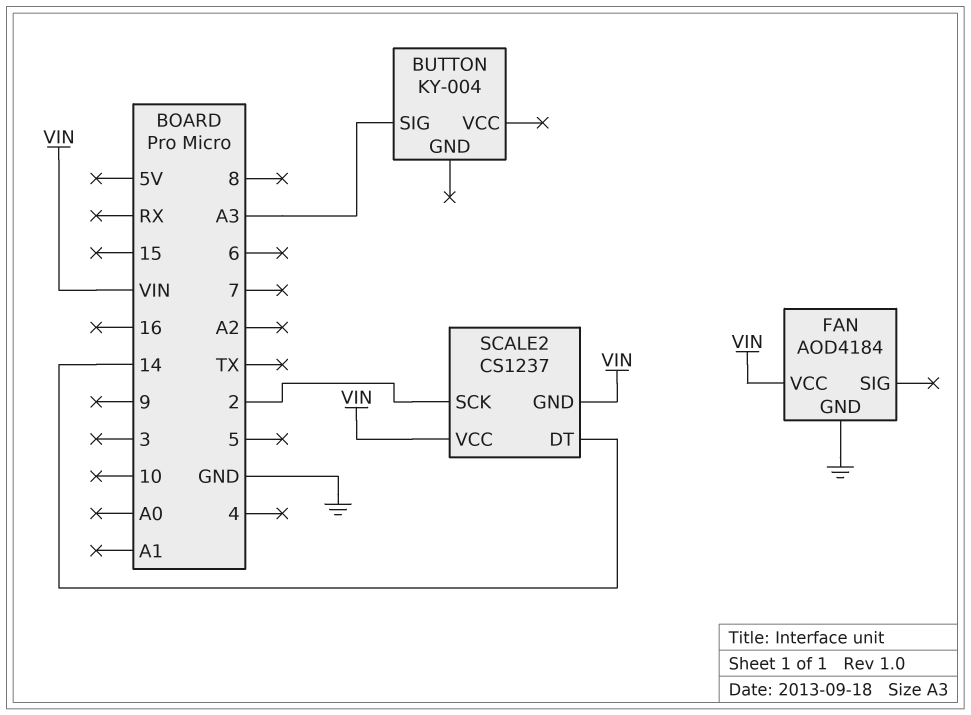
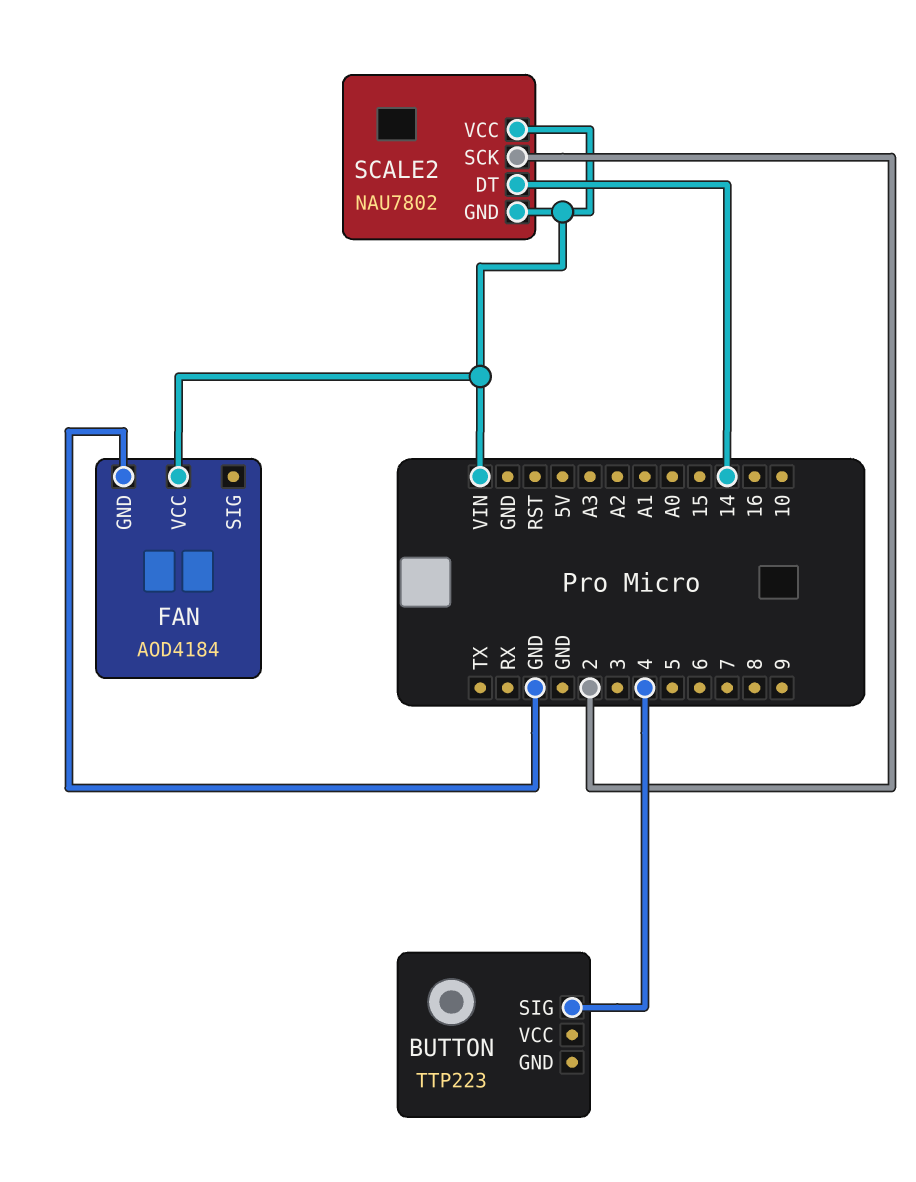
BUTTON: KY-004 -> TTP223
BUTTON pin SIG: A3 -> 4
SCALE2: CS1237 -> NAU7802

